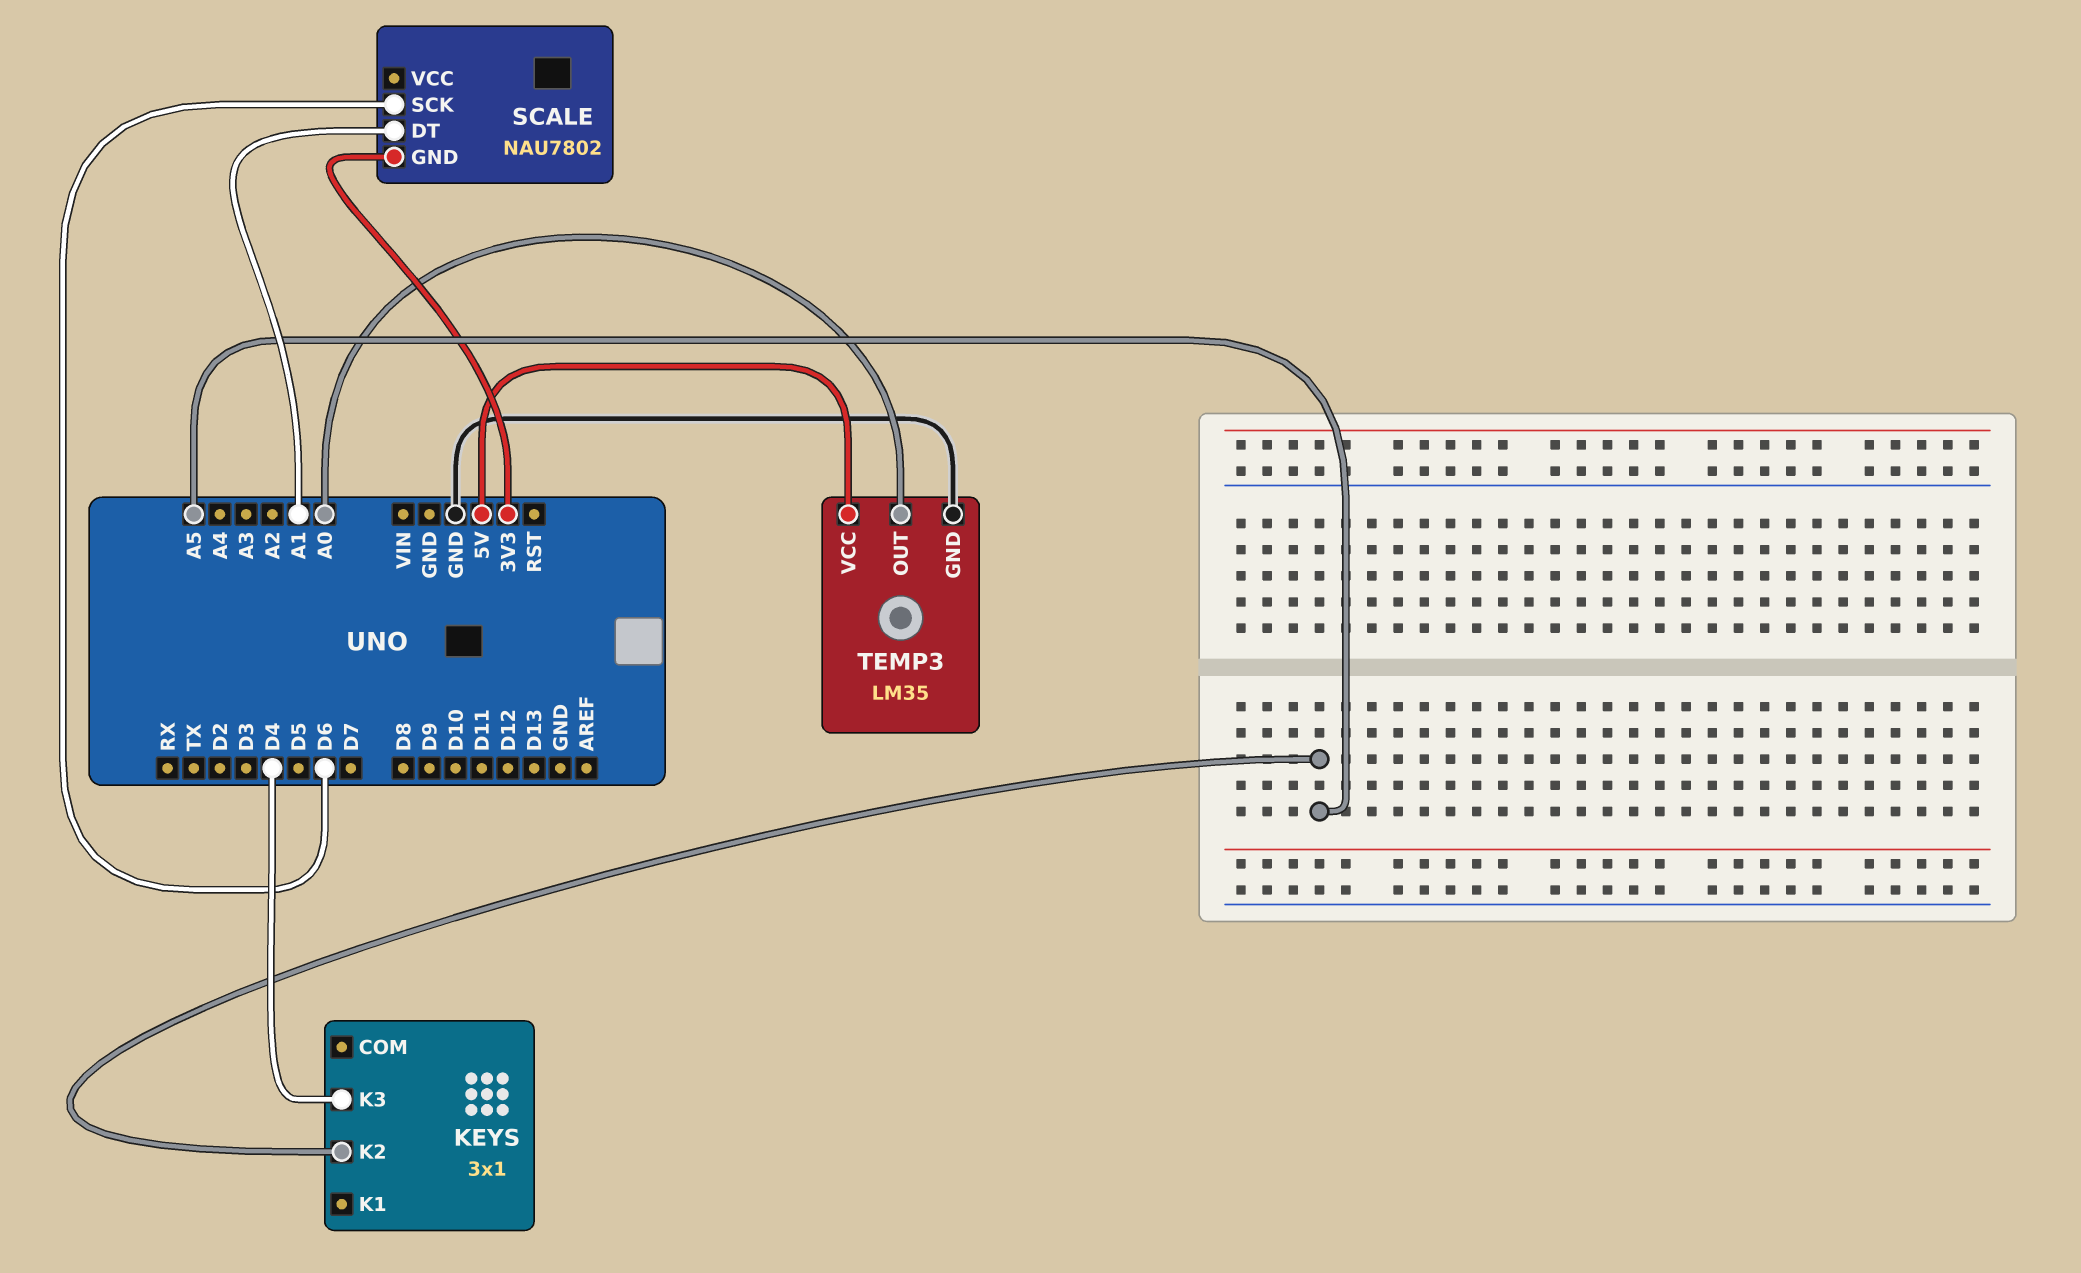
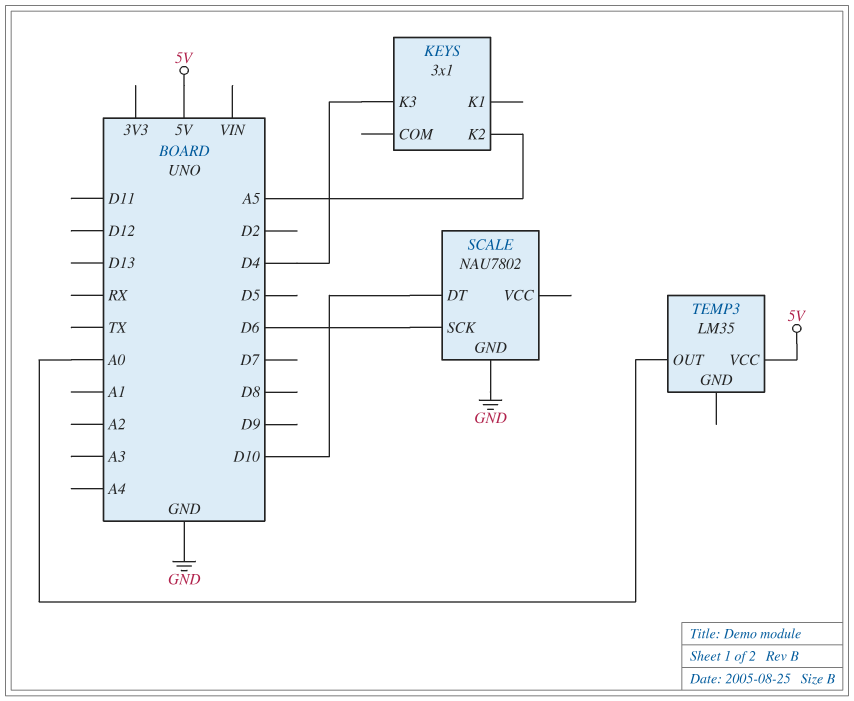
SCALE pin DT: A1 -> D10
SCALE pin GND: 3V3 -> GND
TEMP3 pin GND: GND -> none

